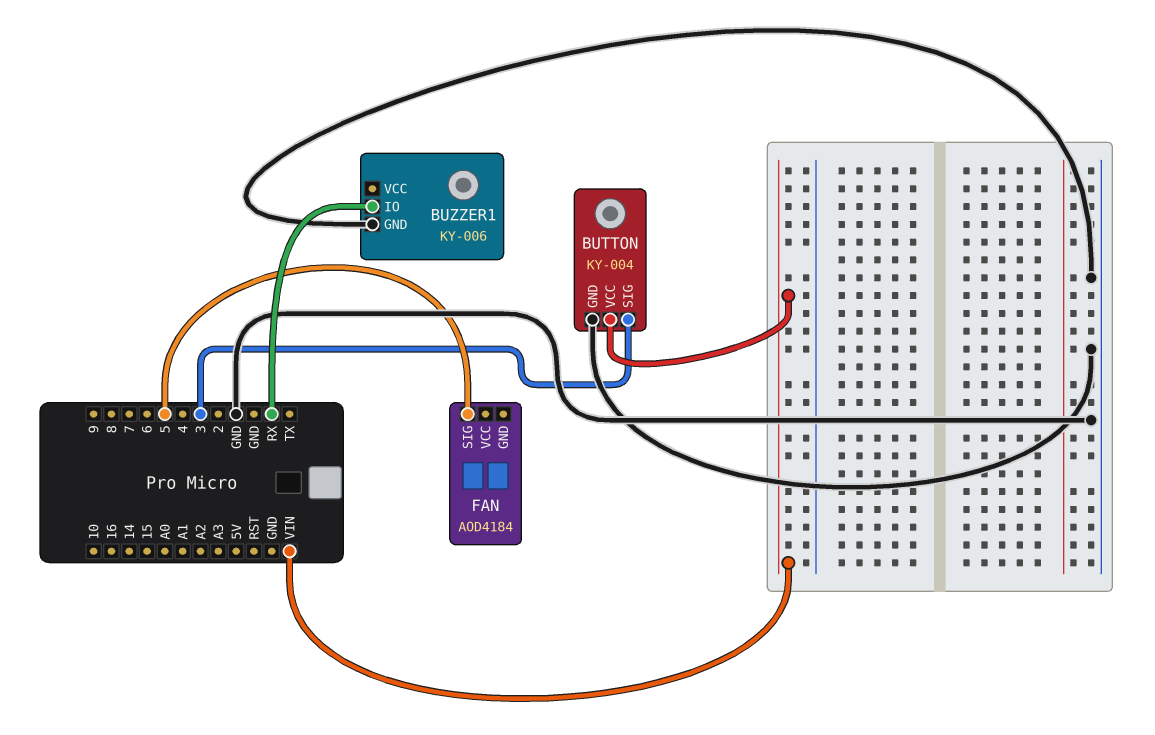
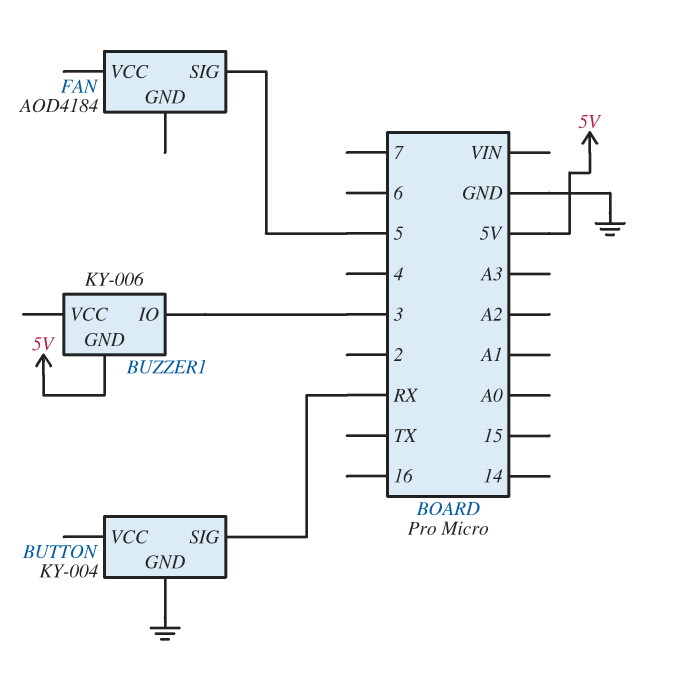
BUTTON pin SIG: 3 -> RX
BUTTON pin VCC: VIN -> none
BUZZER1 pin GND: GND -> 5V
BUZZER1 pin IO: RX -> 3

